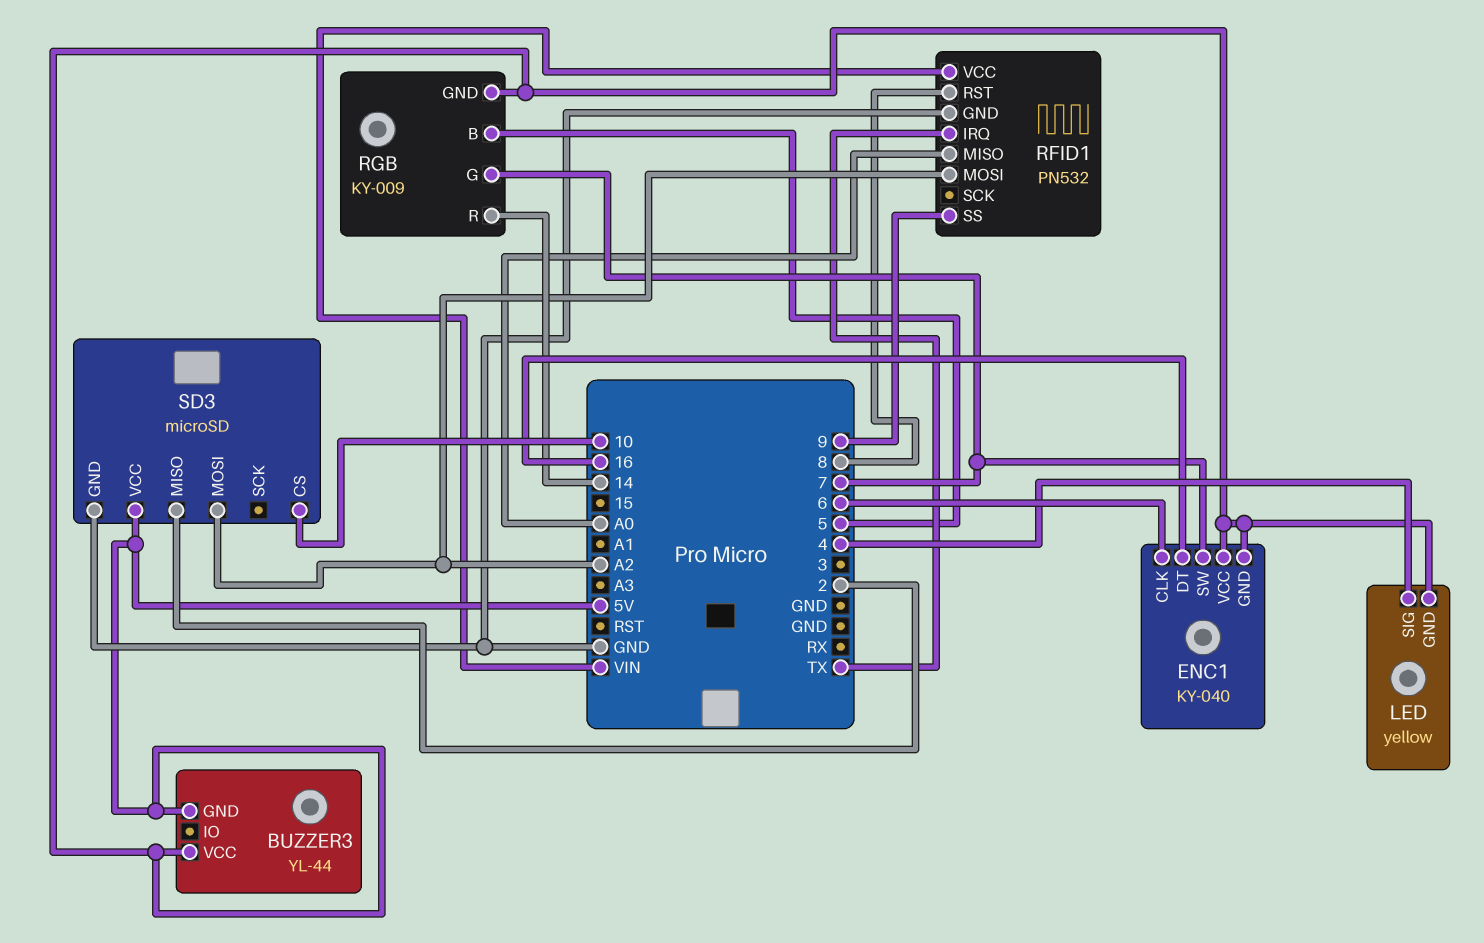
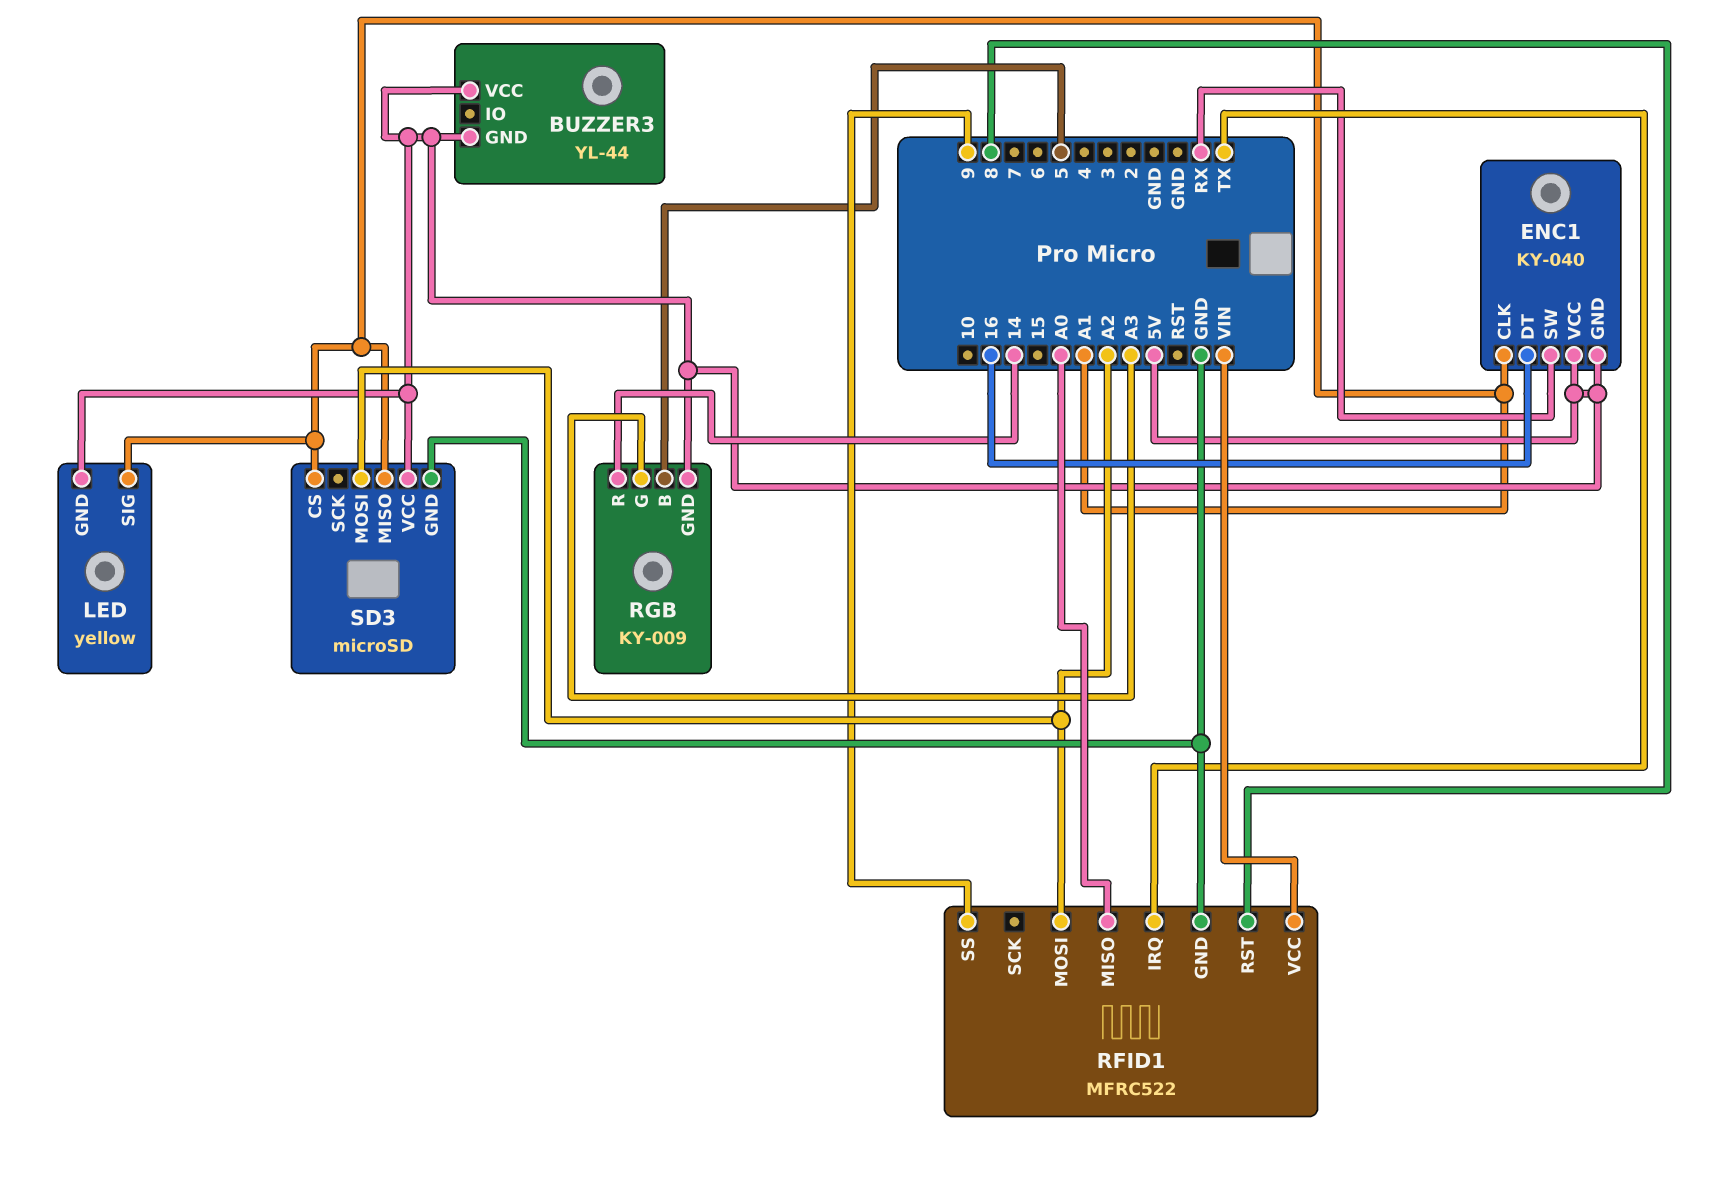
ENC1 pin CLK: 6 -> A1
ENC1 pin SW: 7 -> RX
LED pin SIG: 4 -> A1
RFID1: PN532 -> MFRC522
RGB pin G: 7 -> A3
SD3 pin CS: 10 -> A1
SD3 pin MISO: 2 -> A1

